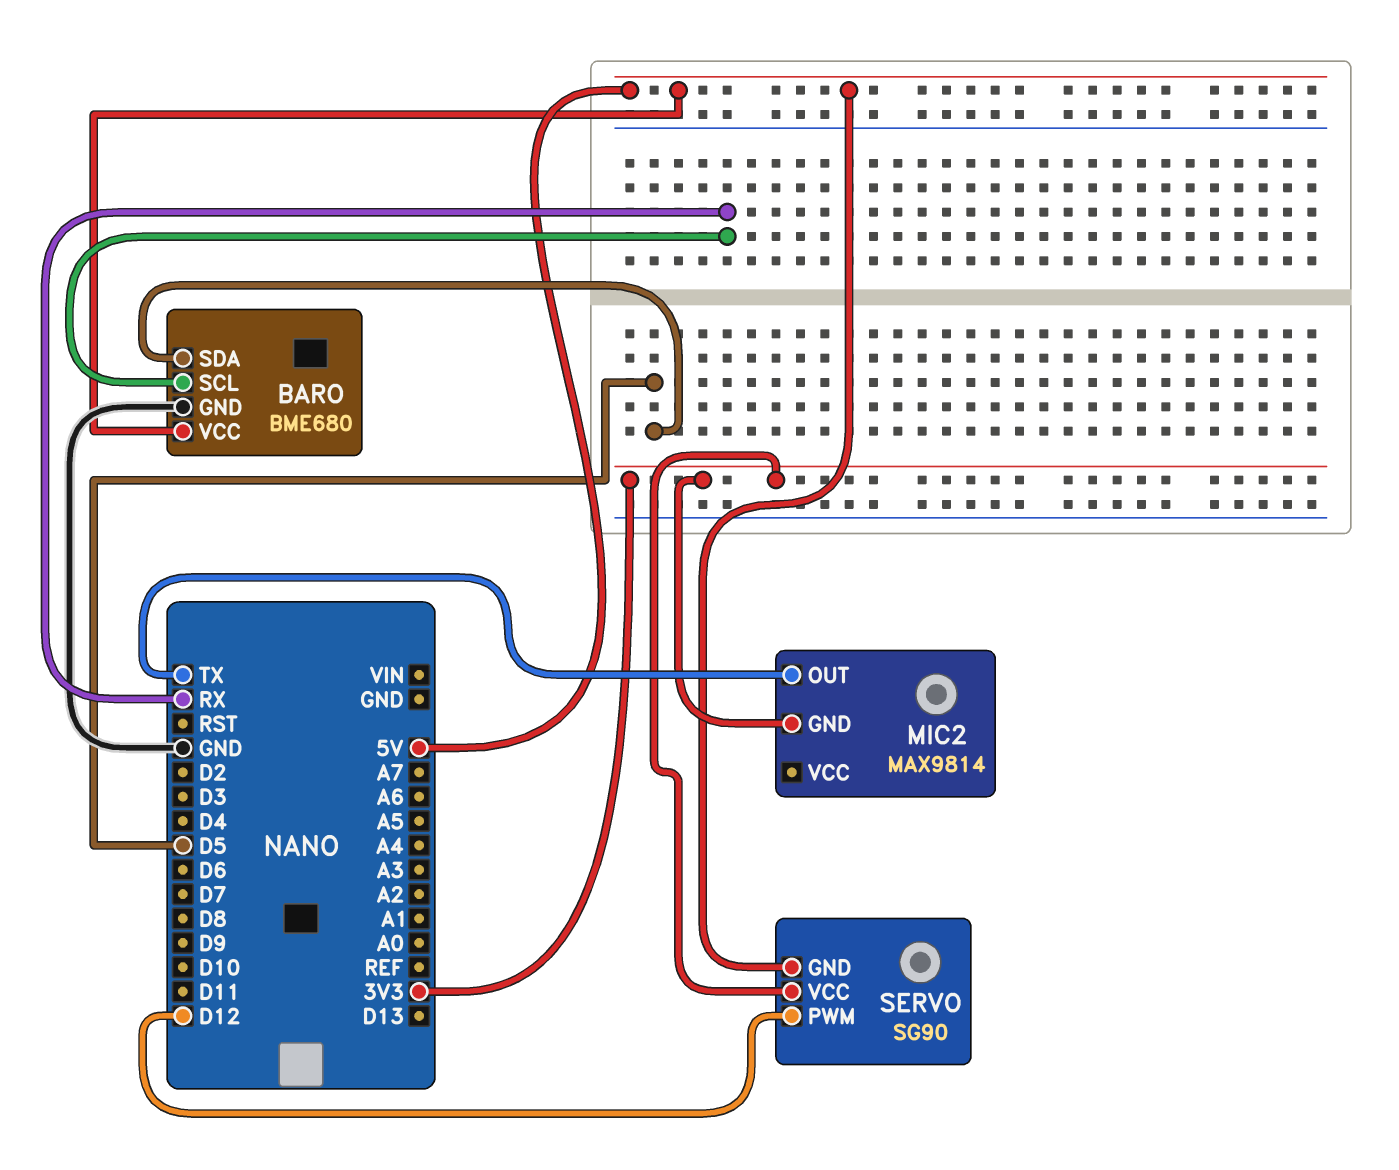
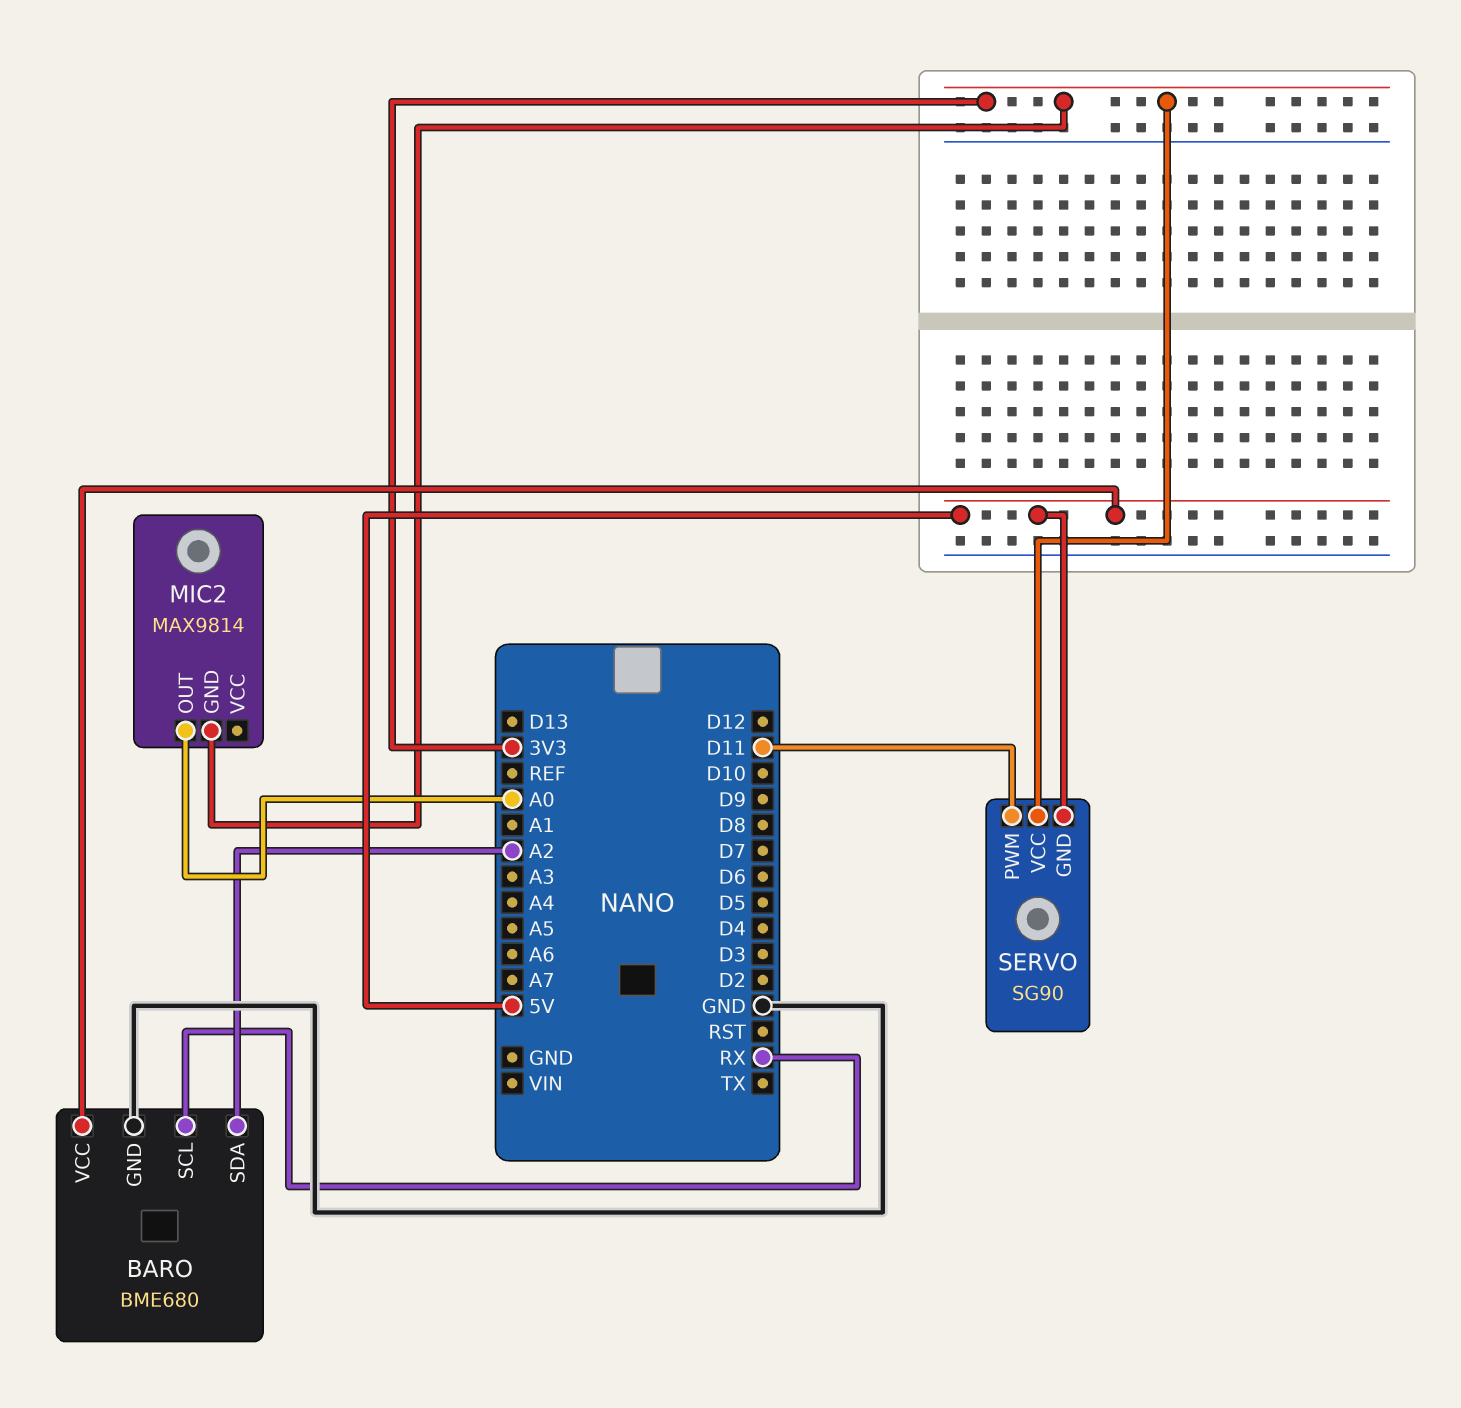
BARO pin SDA: D5 -> A2
MIC2 pin OUT: TX -> A0
SERVO pin PWM: D12 -> D11

